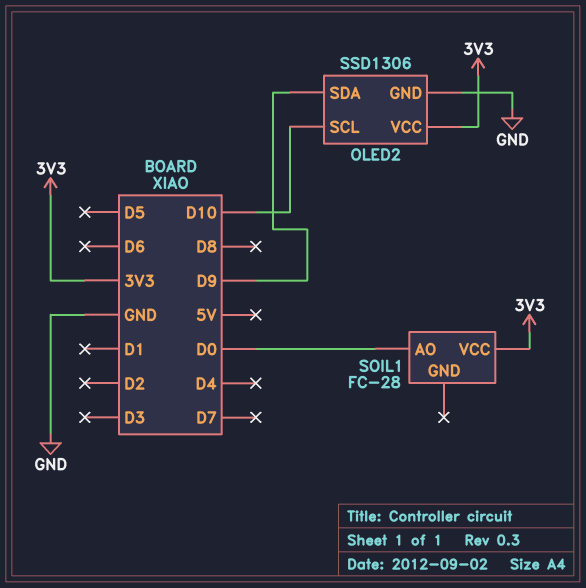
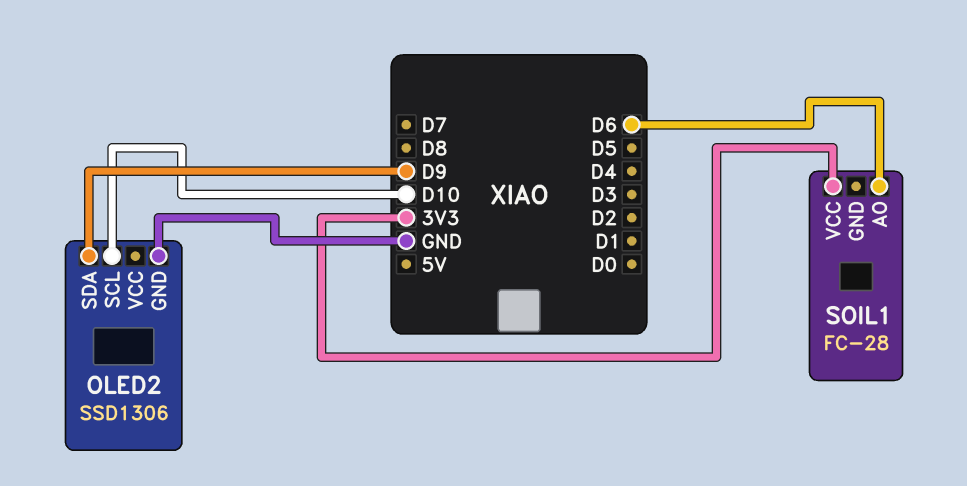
OLED2 pin VCC: 3V3 -> none
SOIL1 pin AO: D0 -> D6

